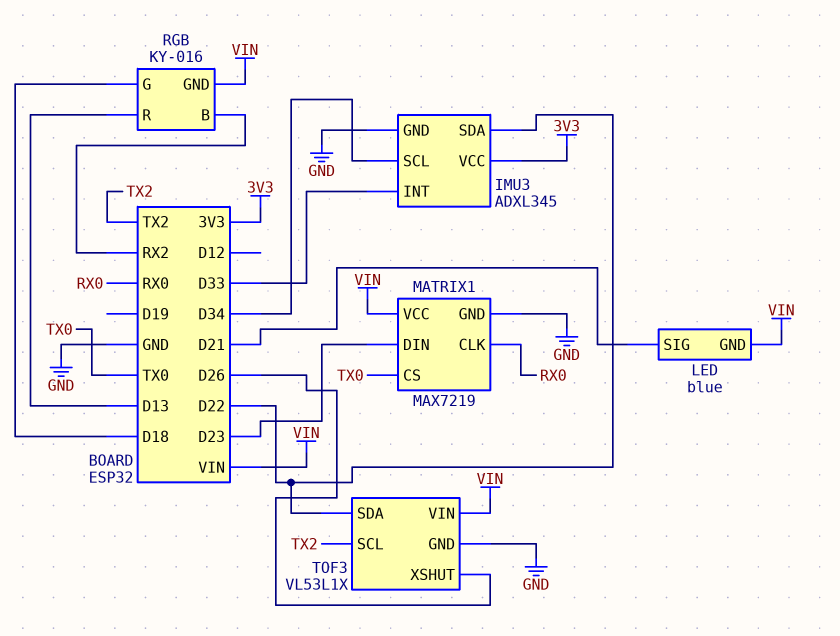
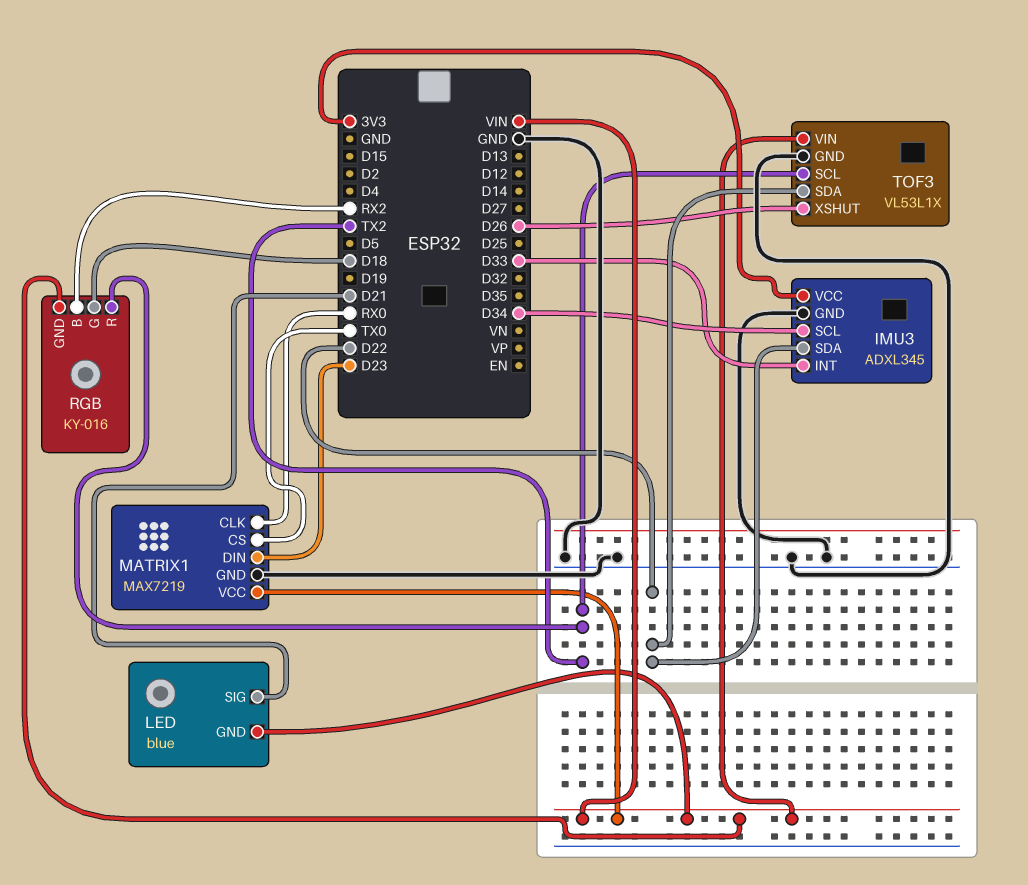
RGB pin R: D13 -> TX2

